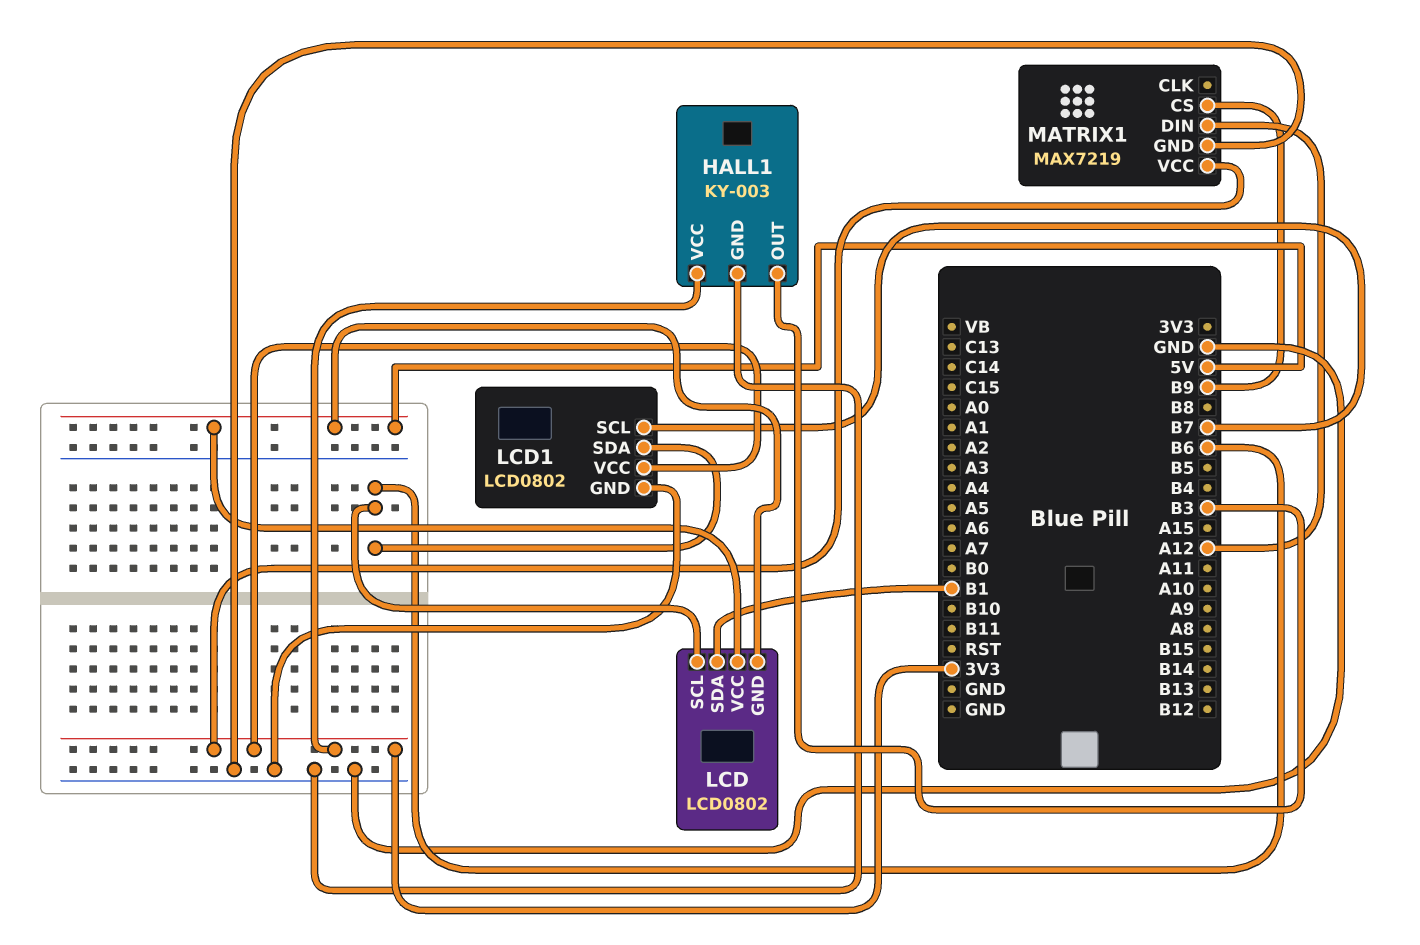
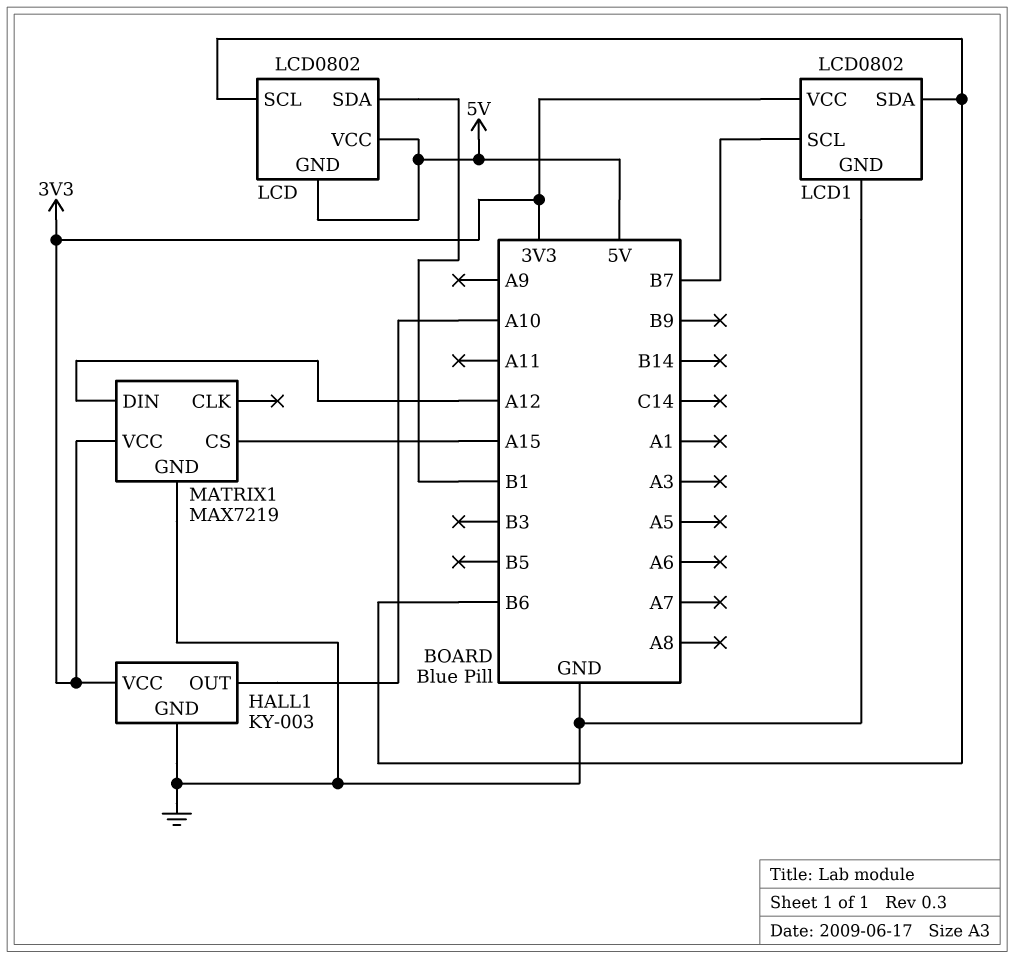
HALL1 pin OUT: B3 -> A10
MATRIX1 pin CS: B9 -> A15

